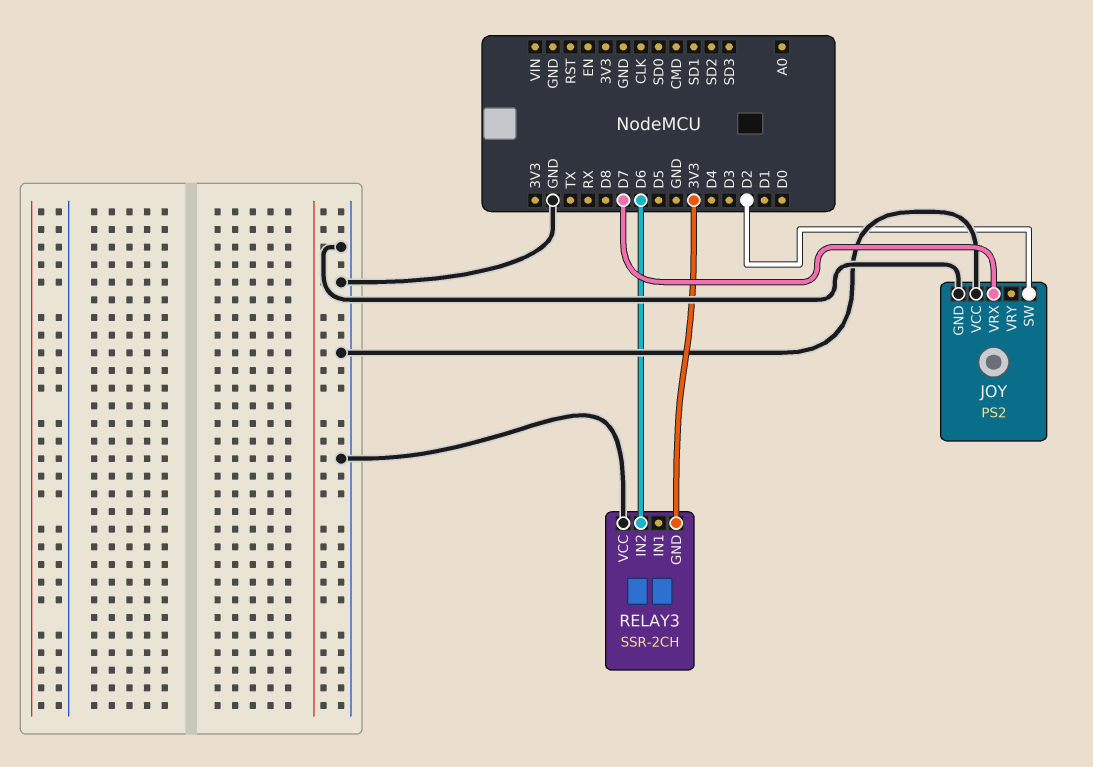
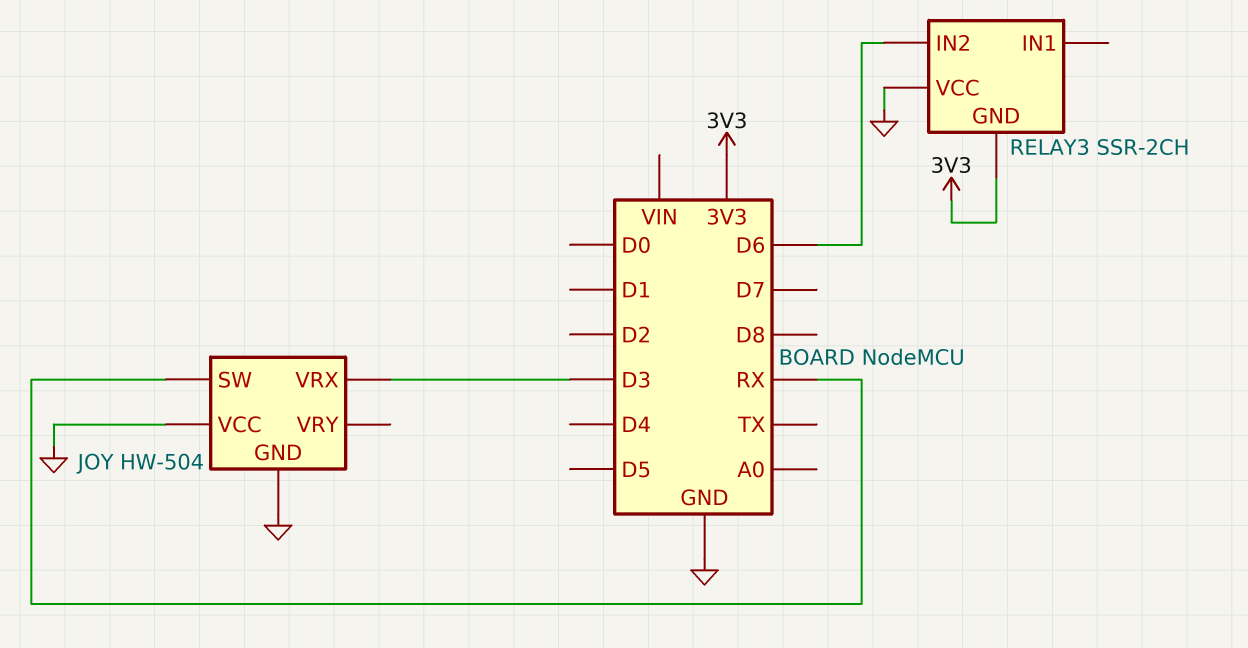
JOY: PS2 -> HW-504
JOY pin SW: D2 -> RX
JOY pin VRX: D7 -> D3

